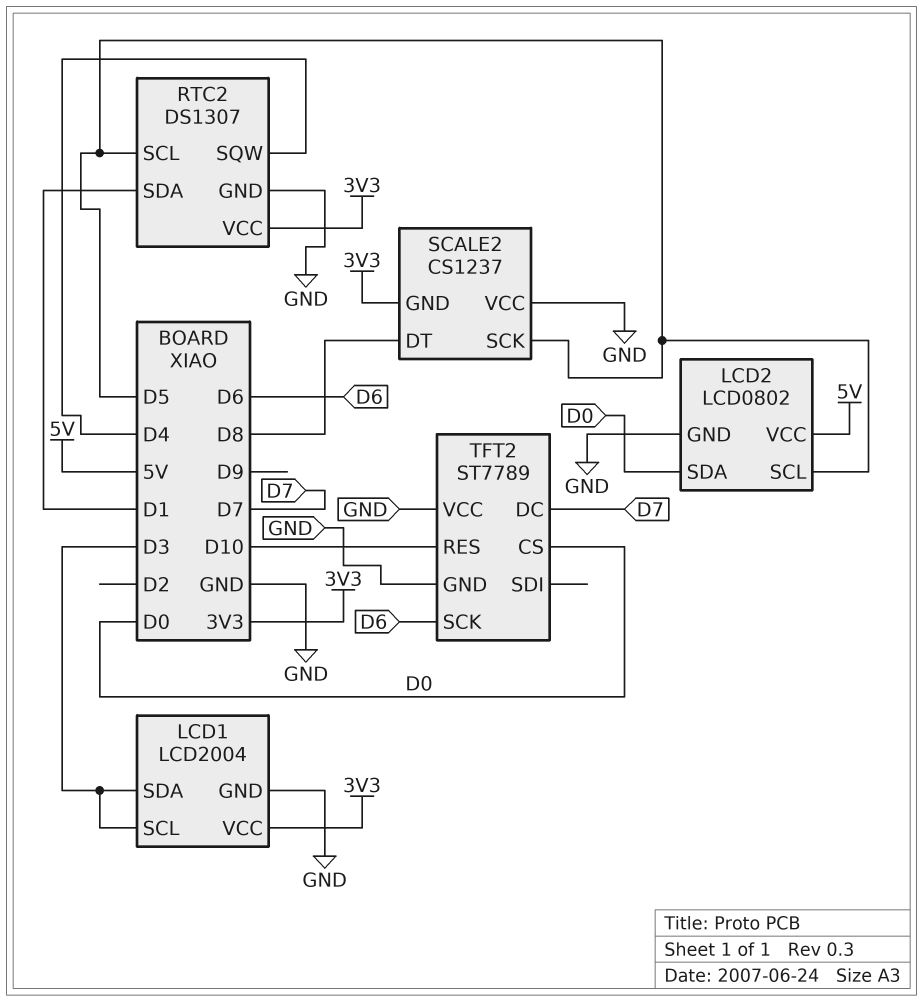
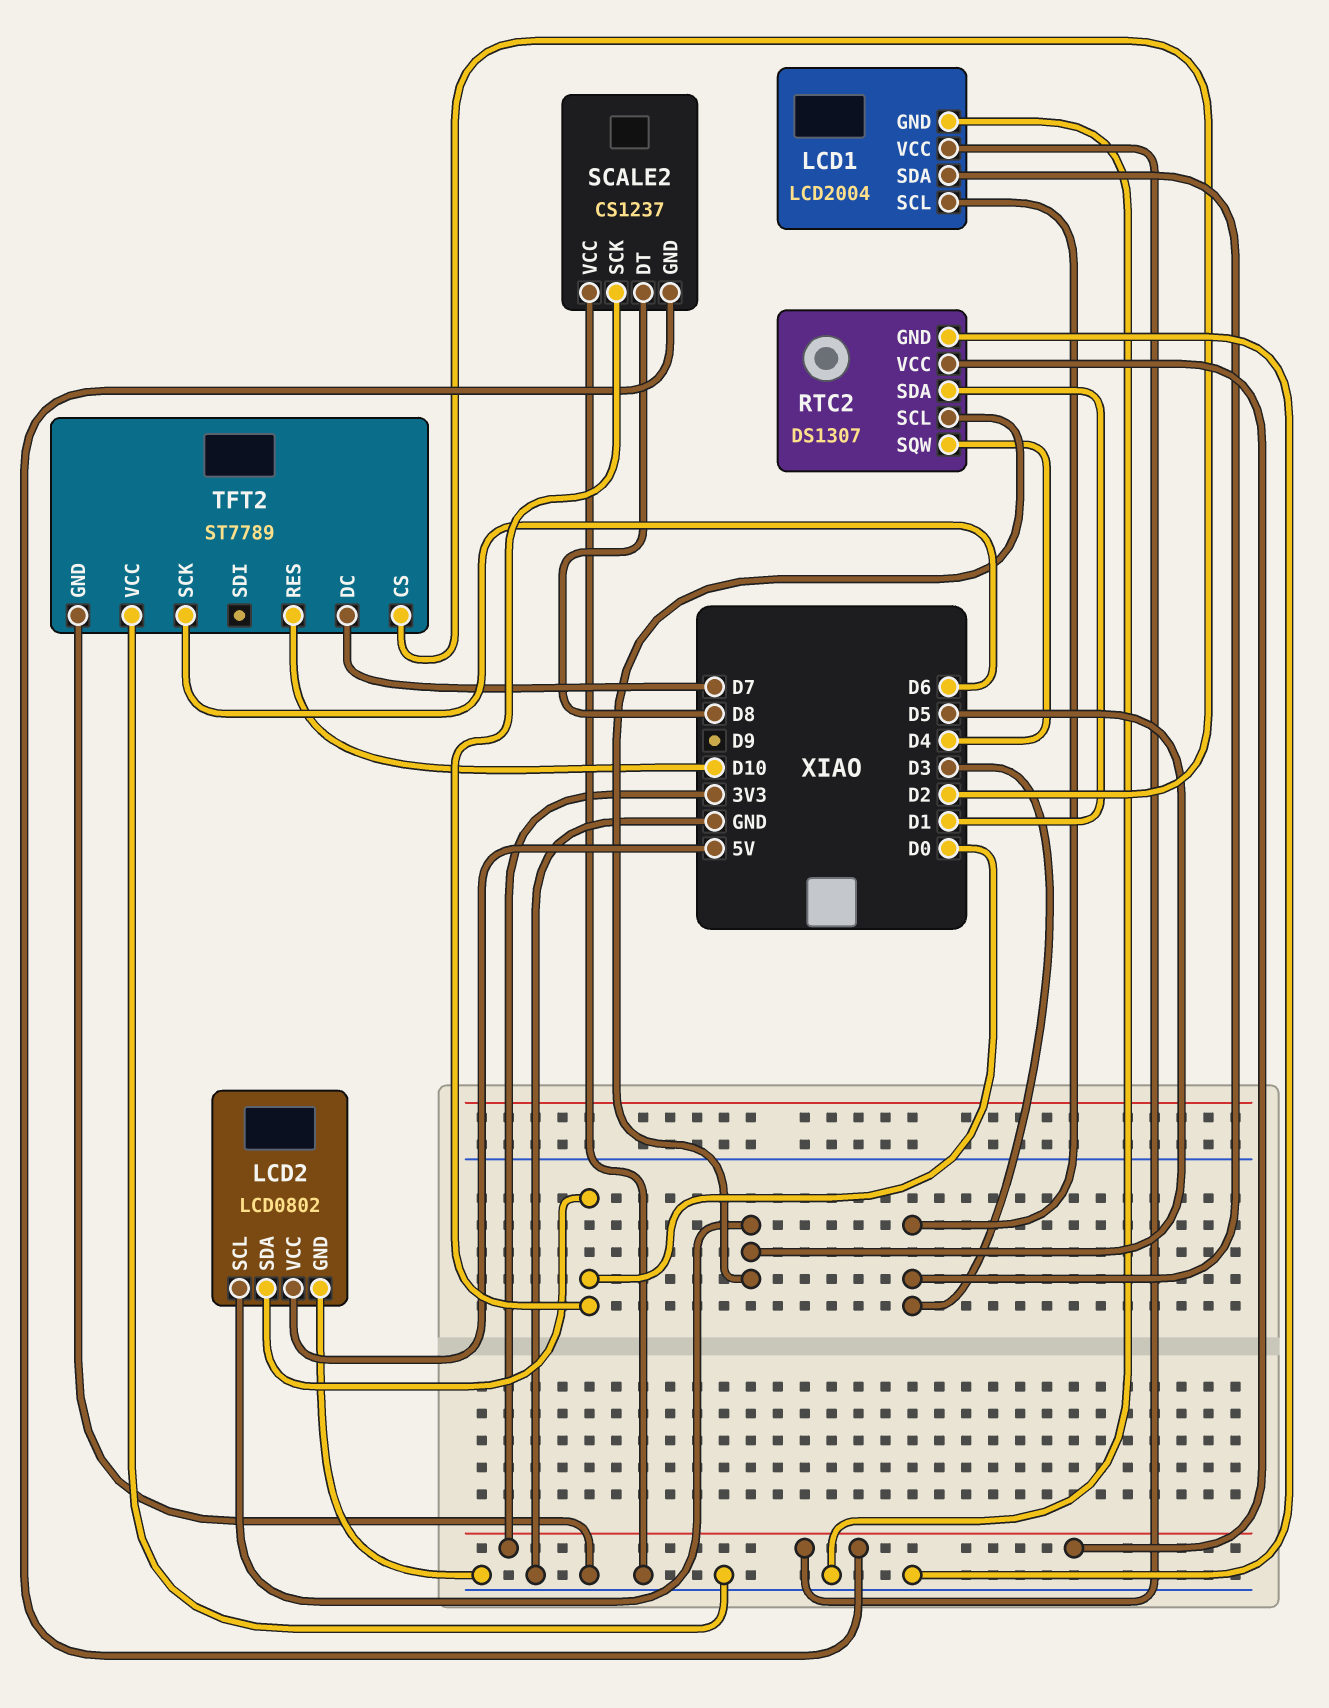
SCALE2 pin SCK: D5 -> D0
TFT2 pin CS: D0 -> D2

